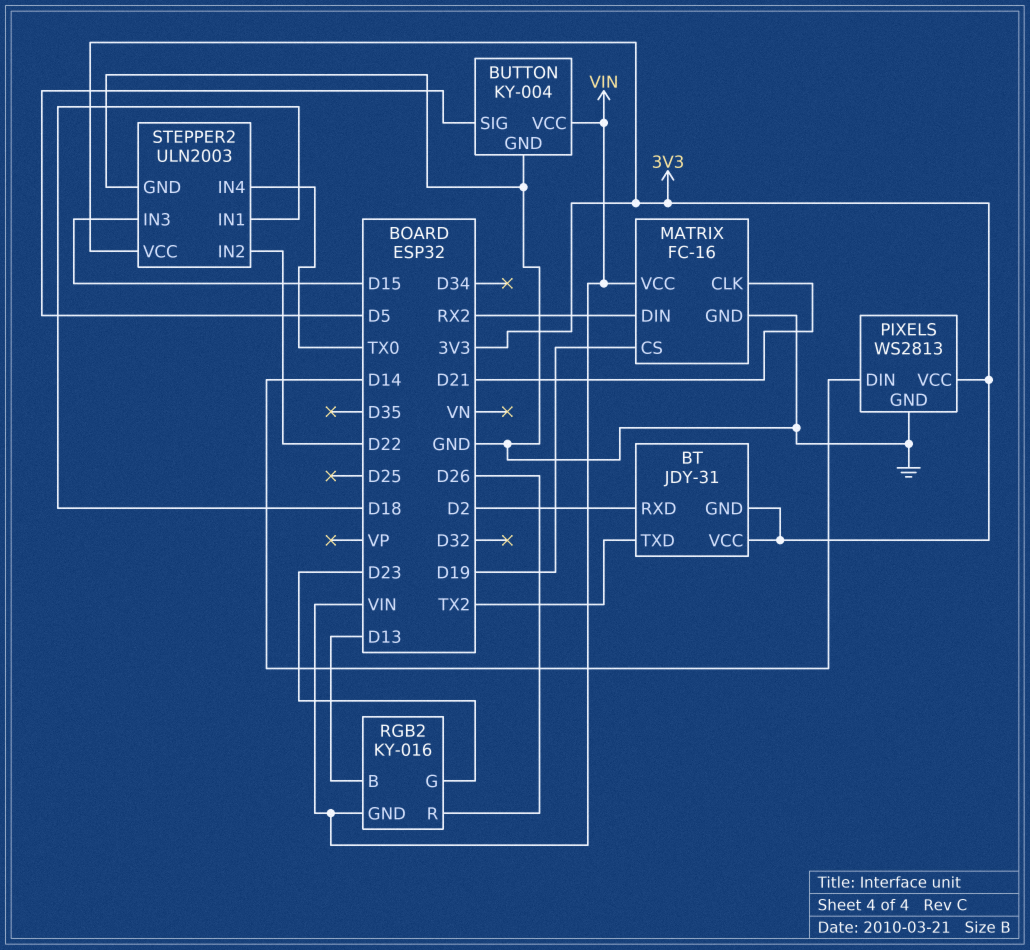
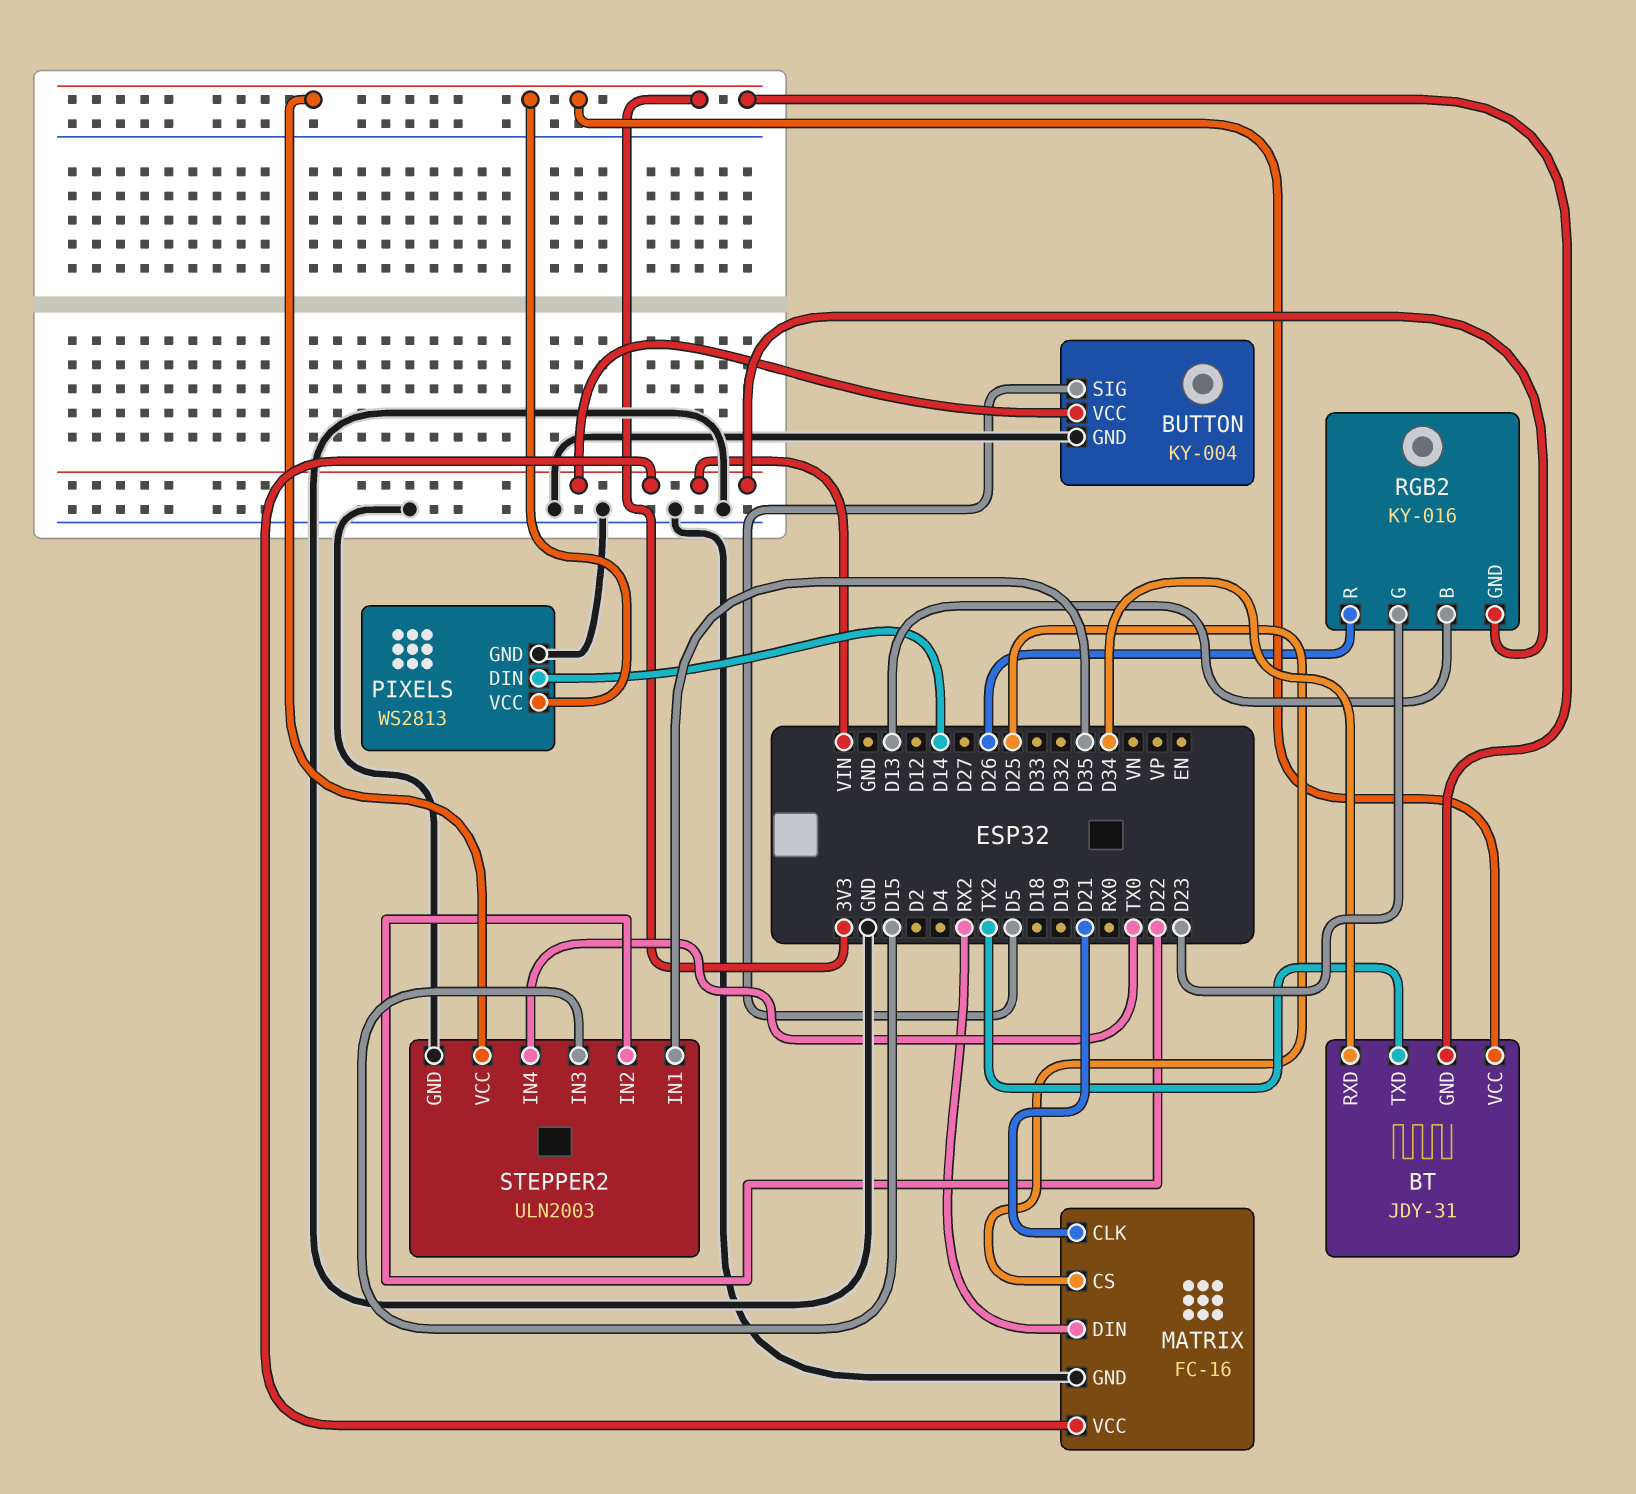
BT pin RXD: D2 -> D34
MATRIX pin CS: D19 -> D25
STEPPER2 pin IN1: D18 -> D35

